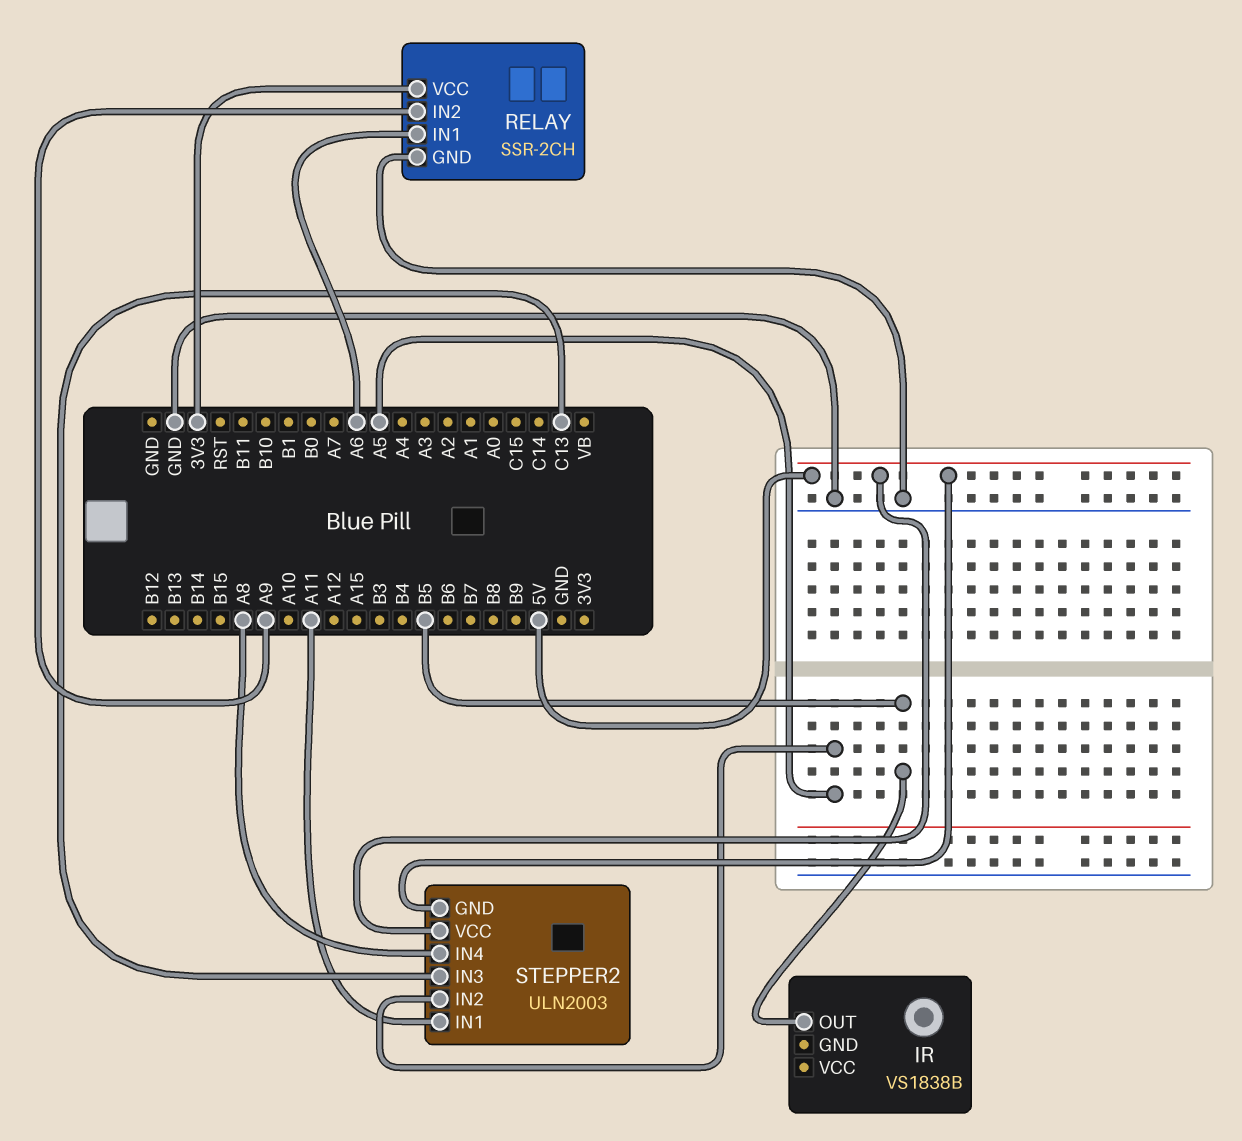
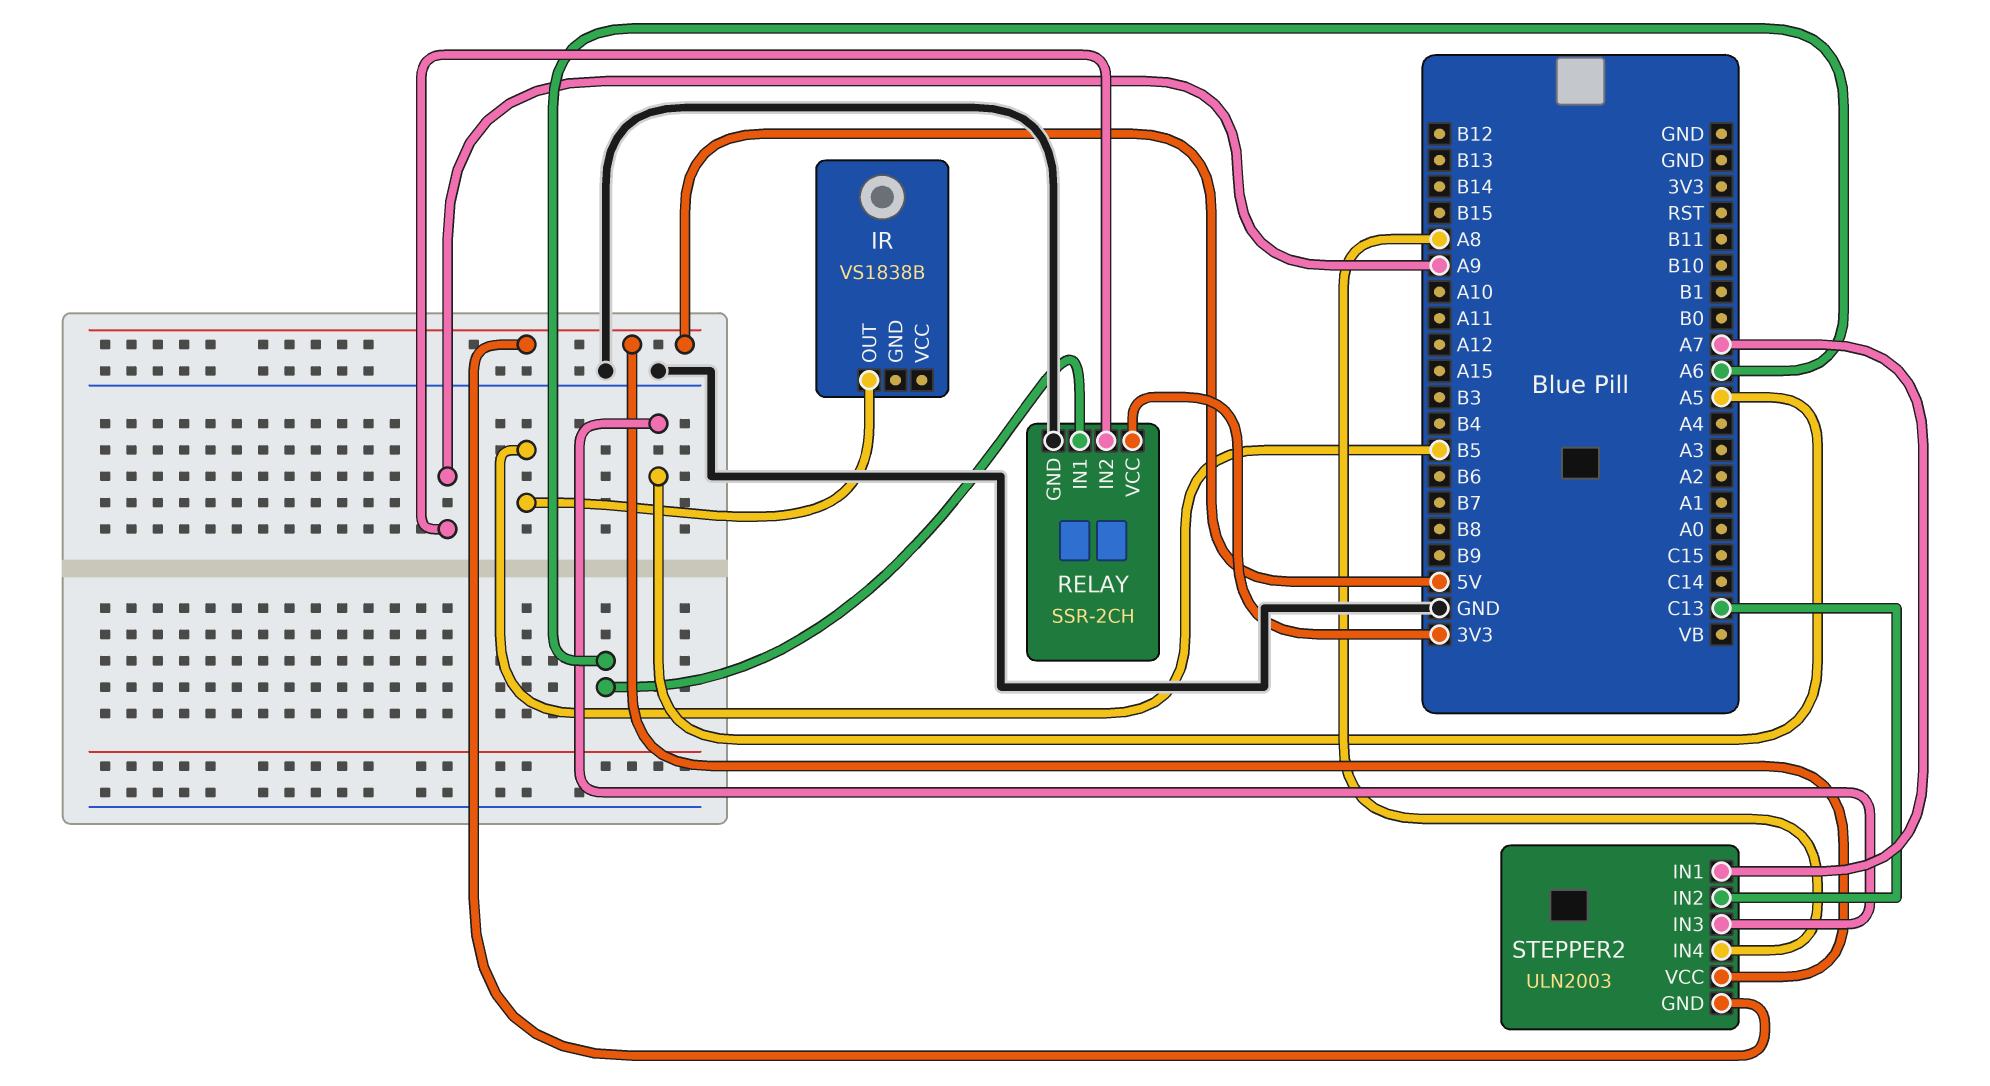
STEPPER2 pin IN1: A11 -> A7
STEPPER2 pin IN2: A5 -> C13
STEPPER2 pin IN3: C13 -> A5

